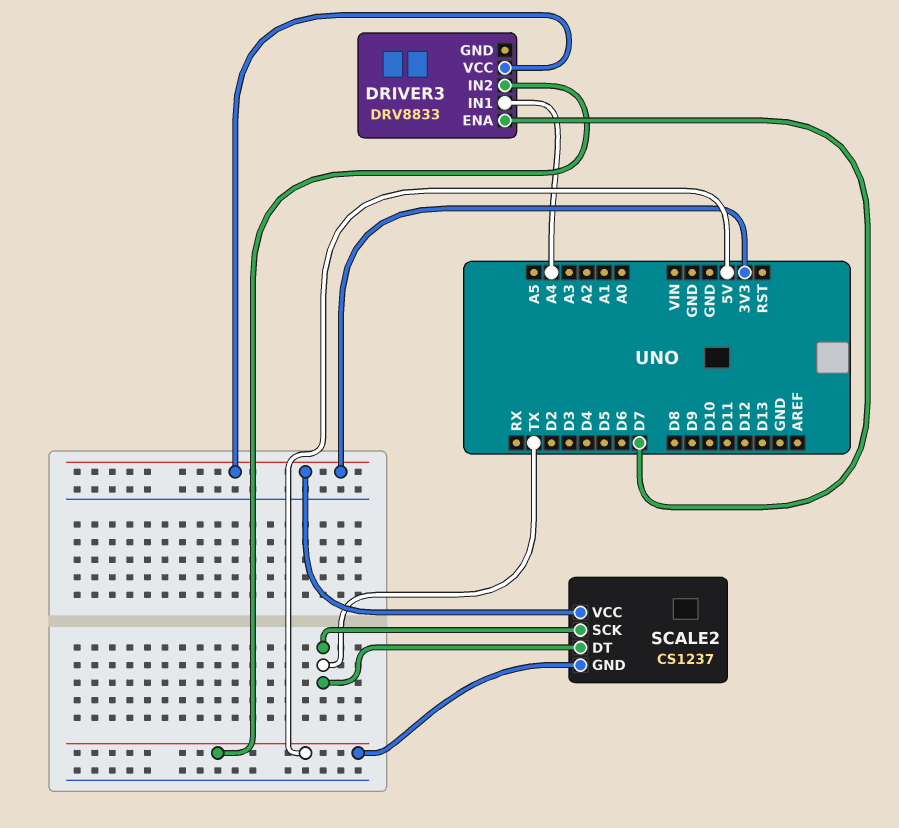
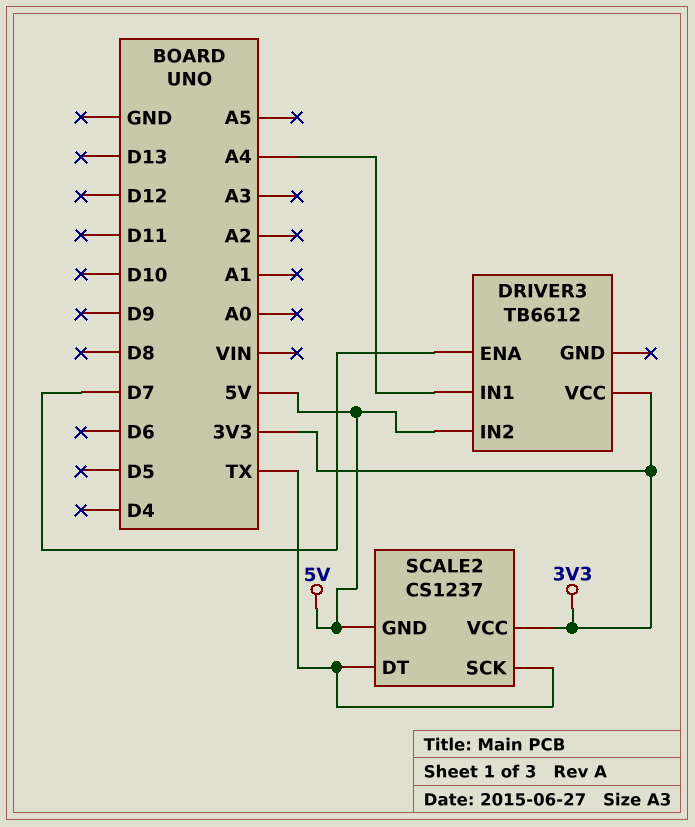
DRIVER3: DRV8833 -> TB6612

